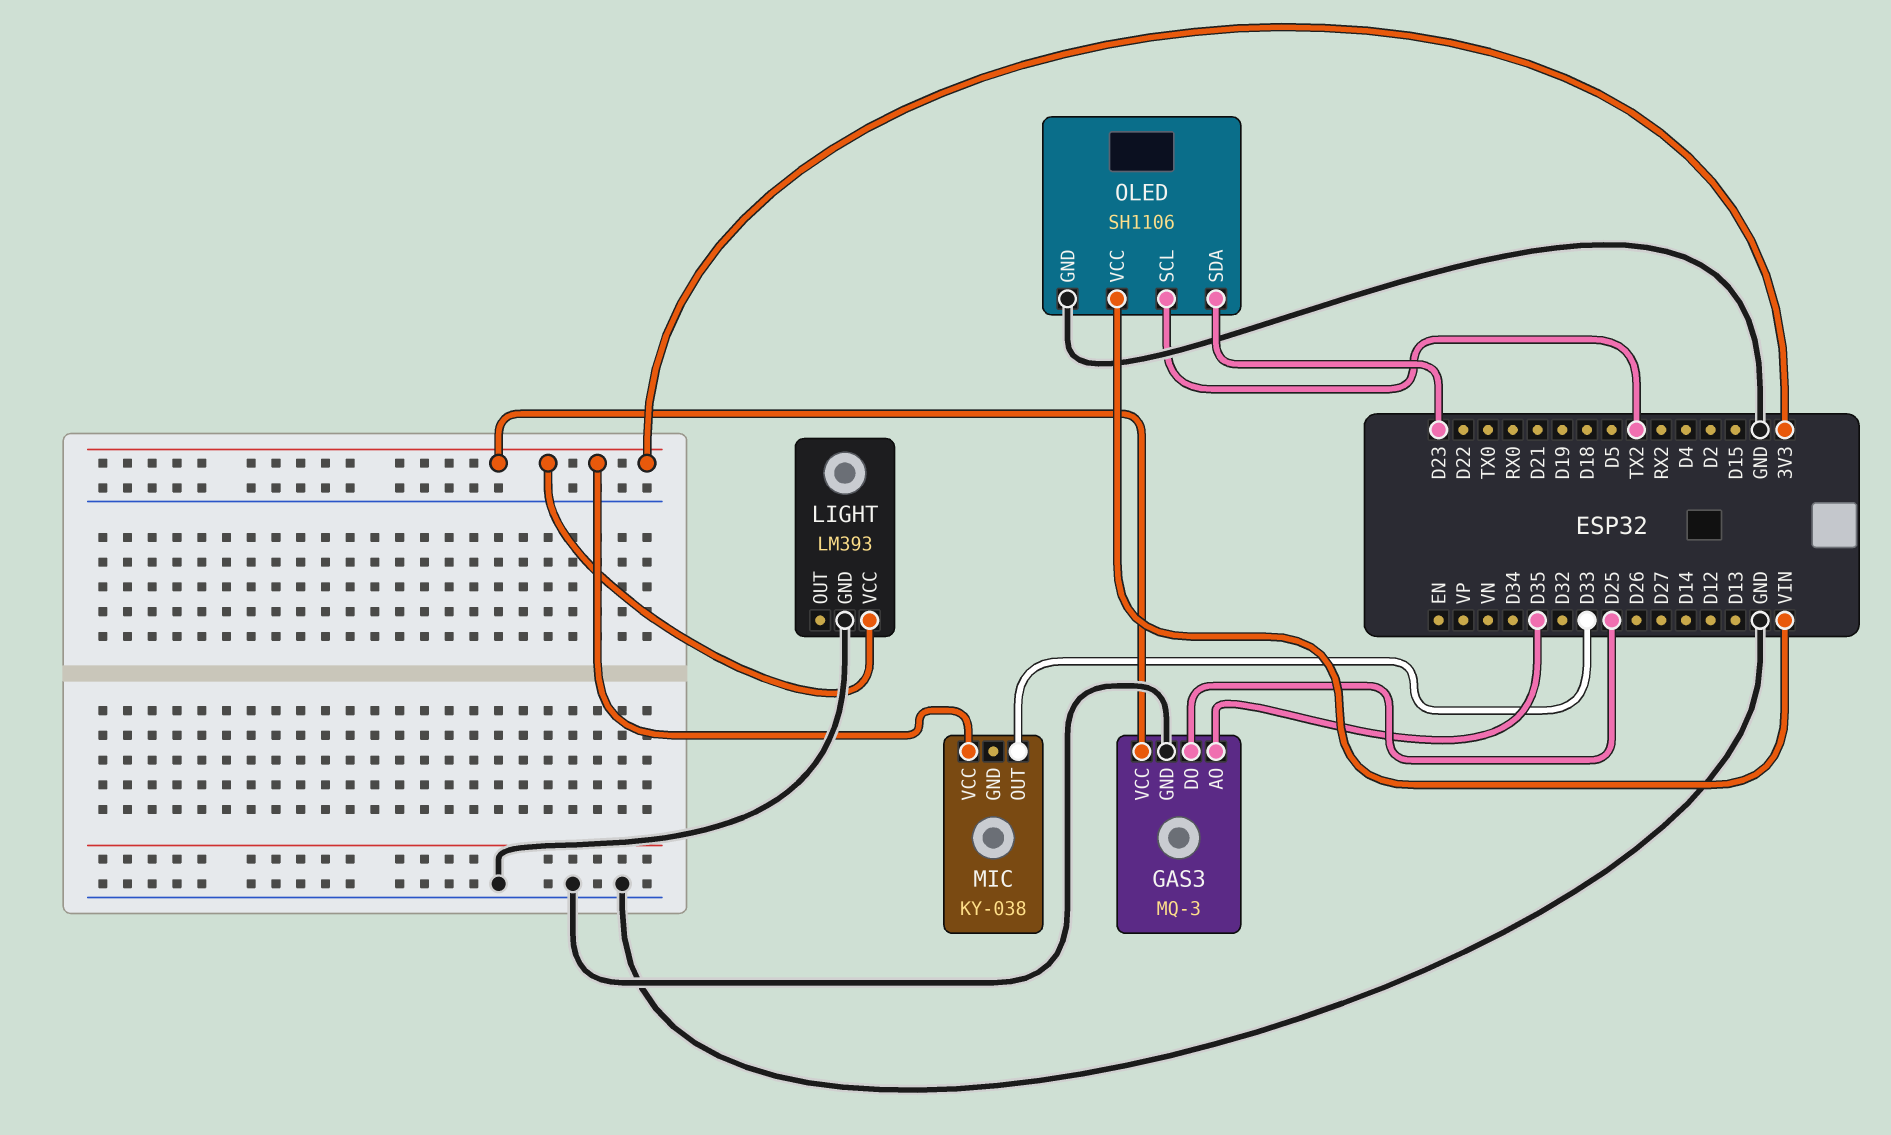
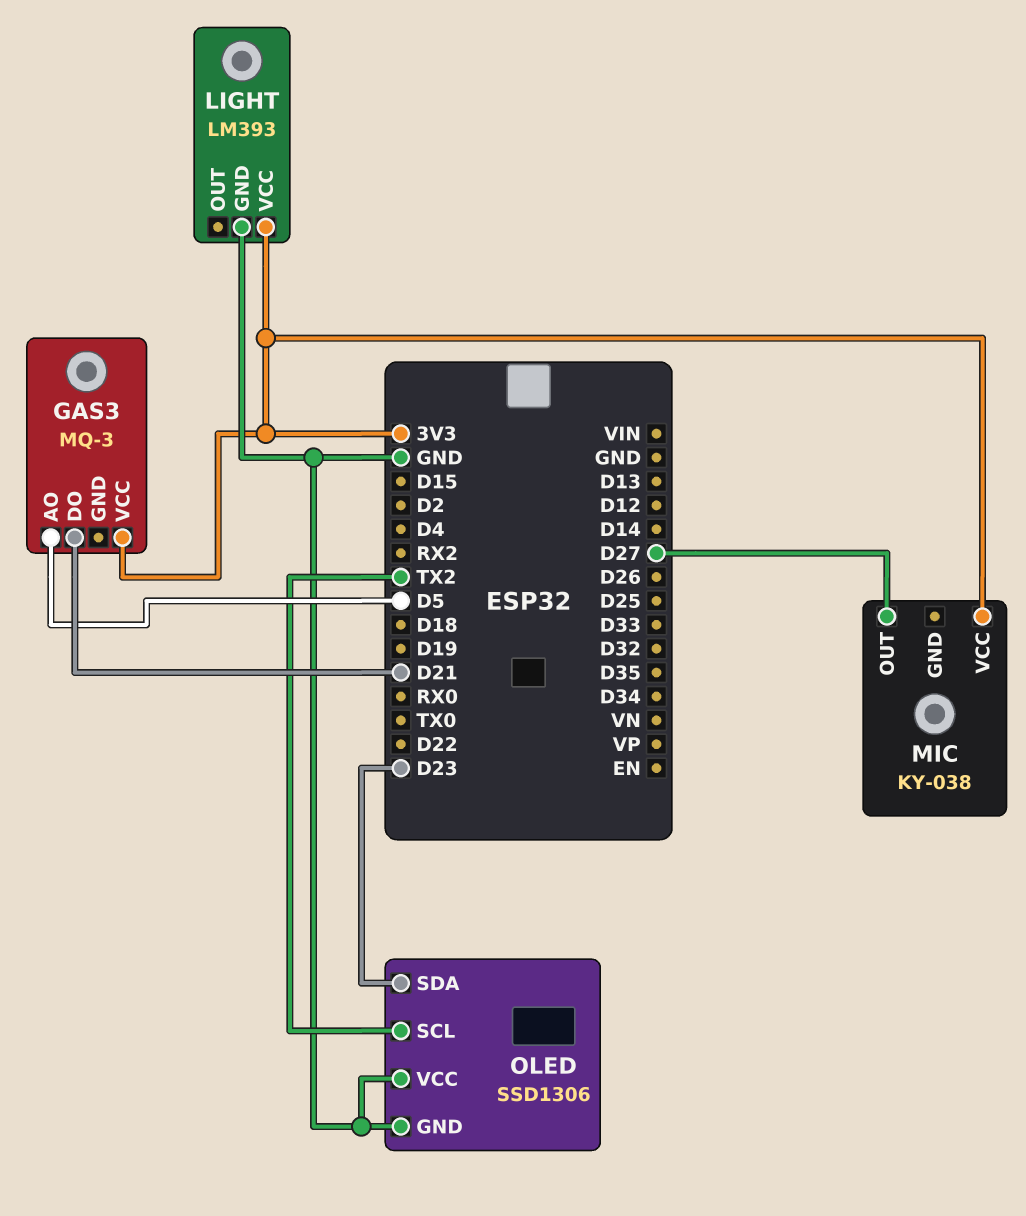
GAS3 pin AO: D35 -> D5
GAS3 pin DO: D25 -> D21
GAS3 pin GND: GND -> none
MIC pin OUT: D33 -> D27
OLED: SH1106 -> SSD1306
OLED pin VCC: VIN -> GND

